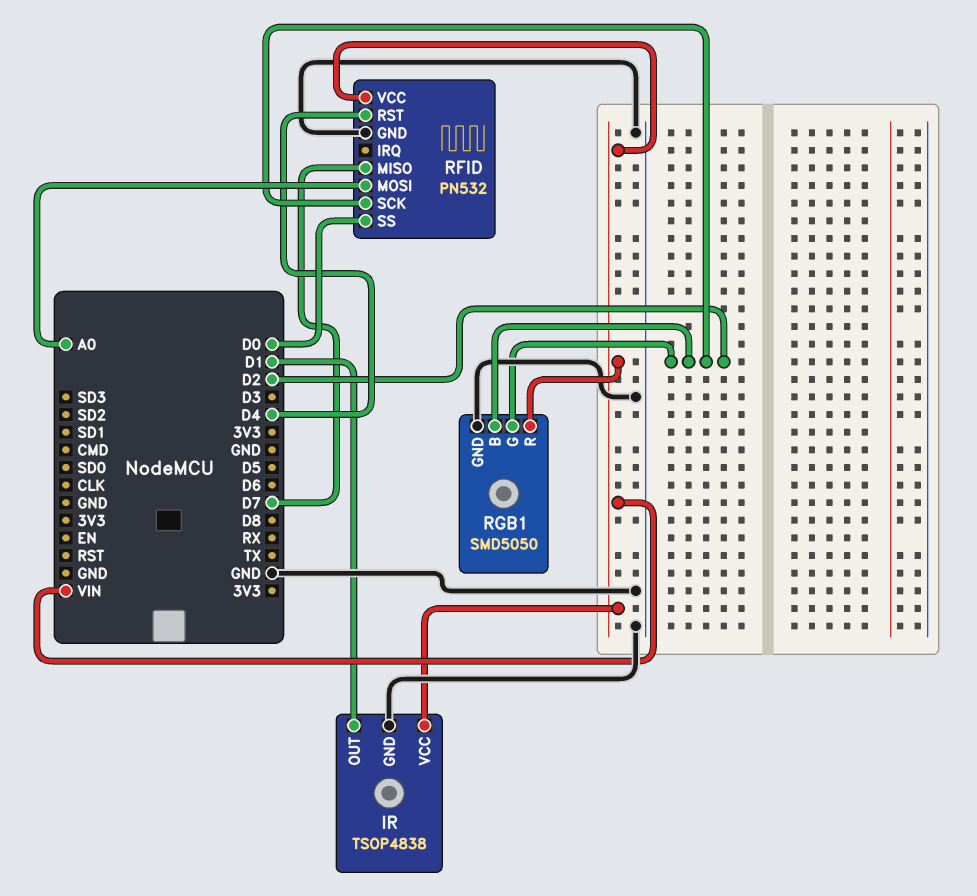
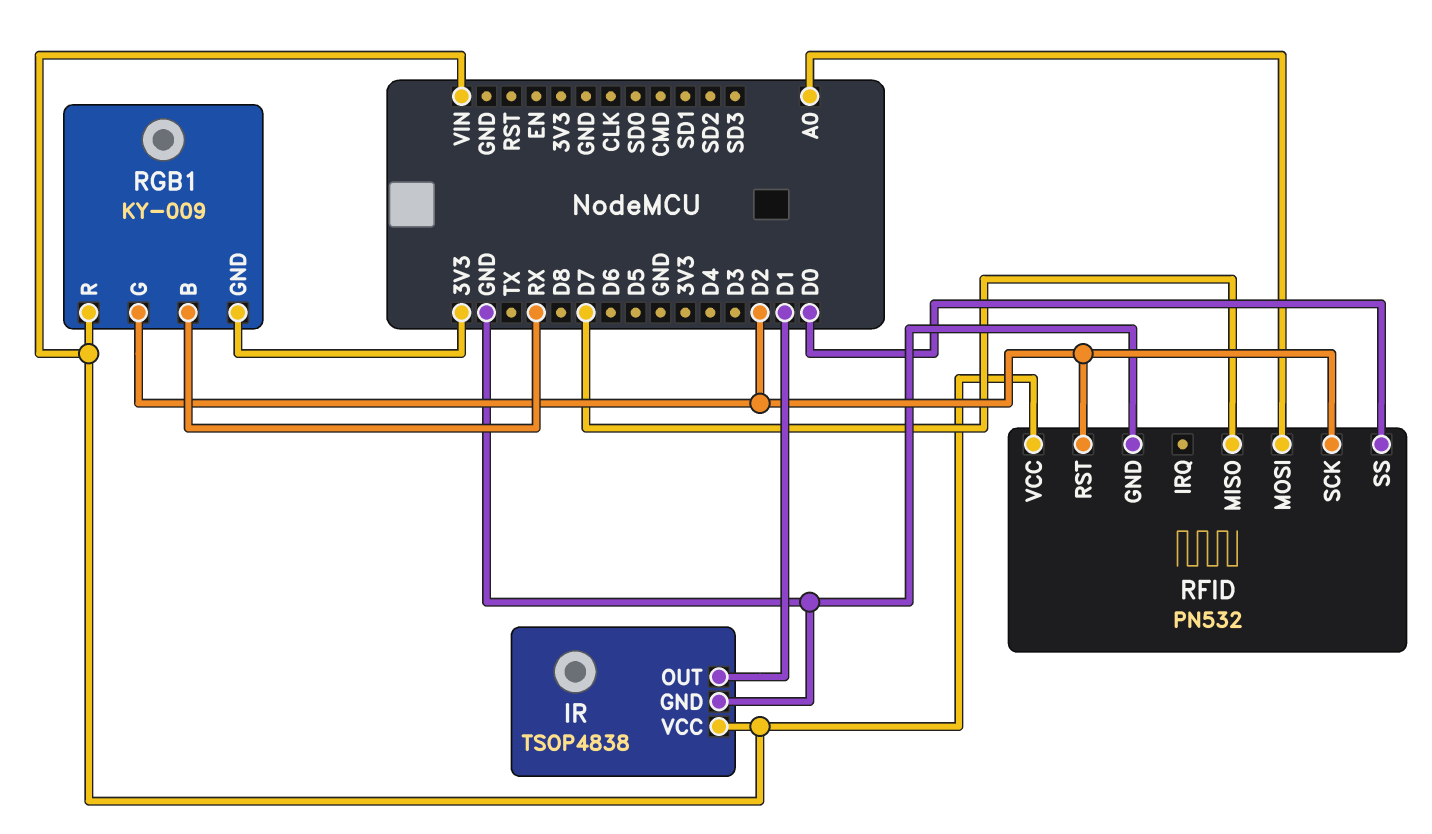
RFID pin RST: D4 -> D2
RGB1: SMD5050 -> KY-009
RGB1 pin B: D2 -> RX
RGB1 pin GND: GND -> 3V3

